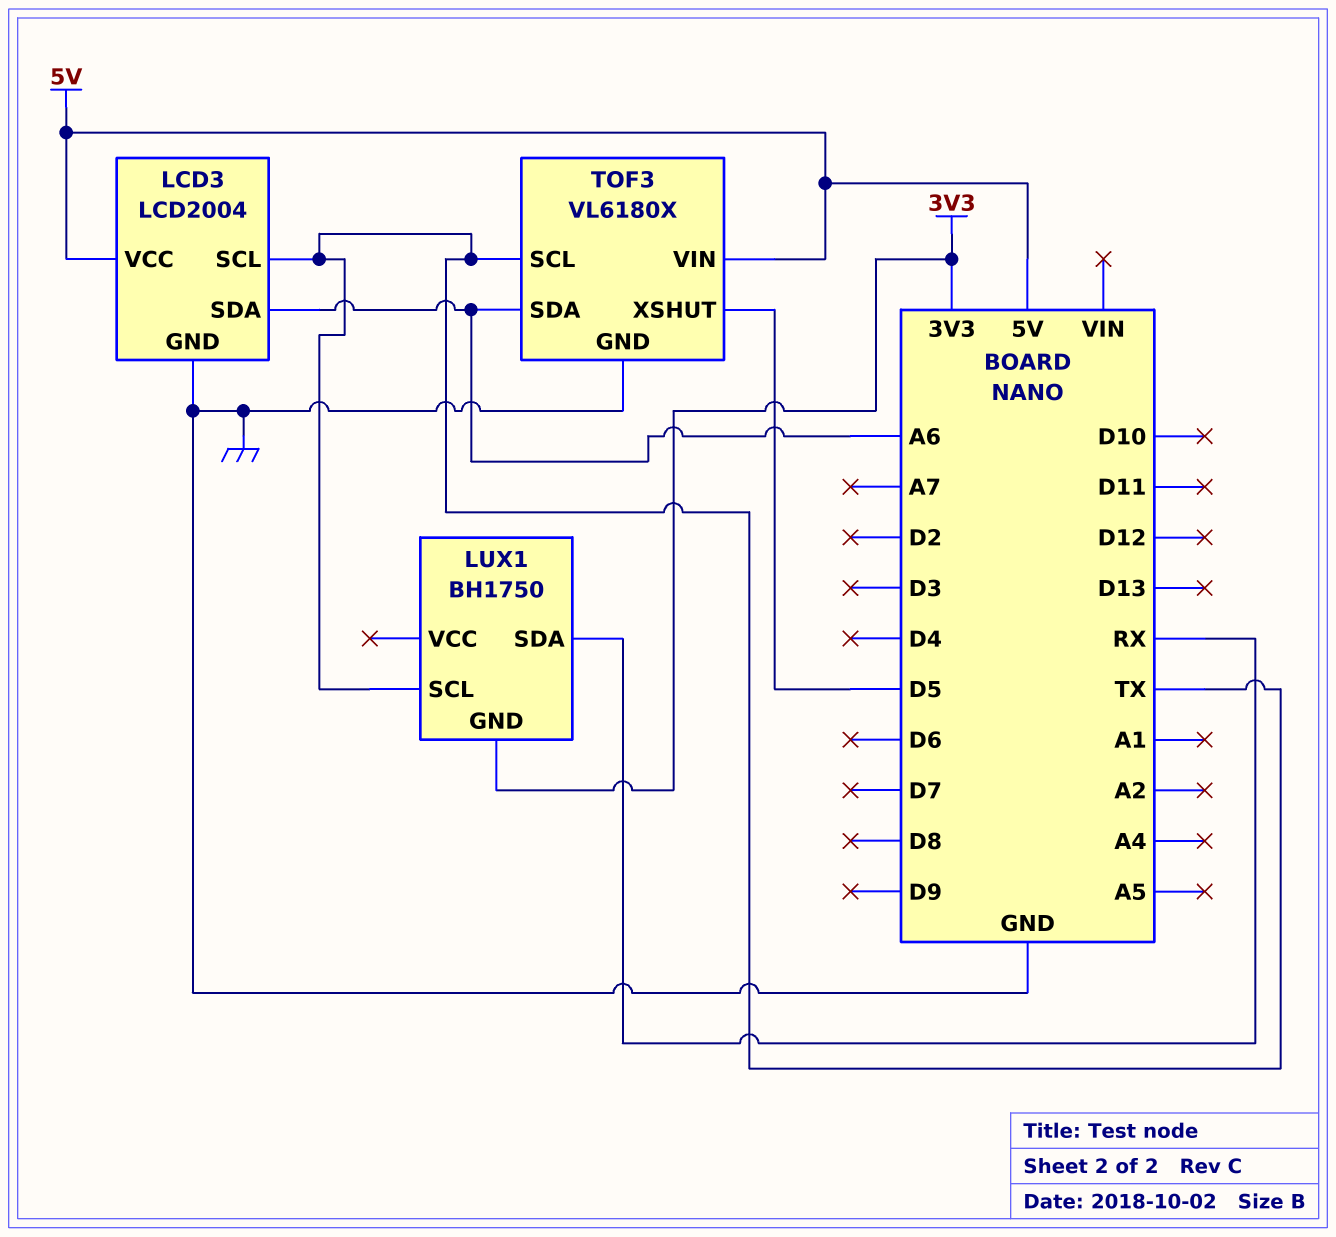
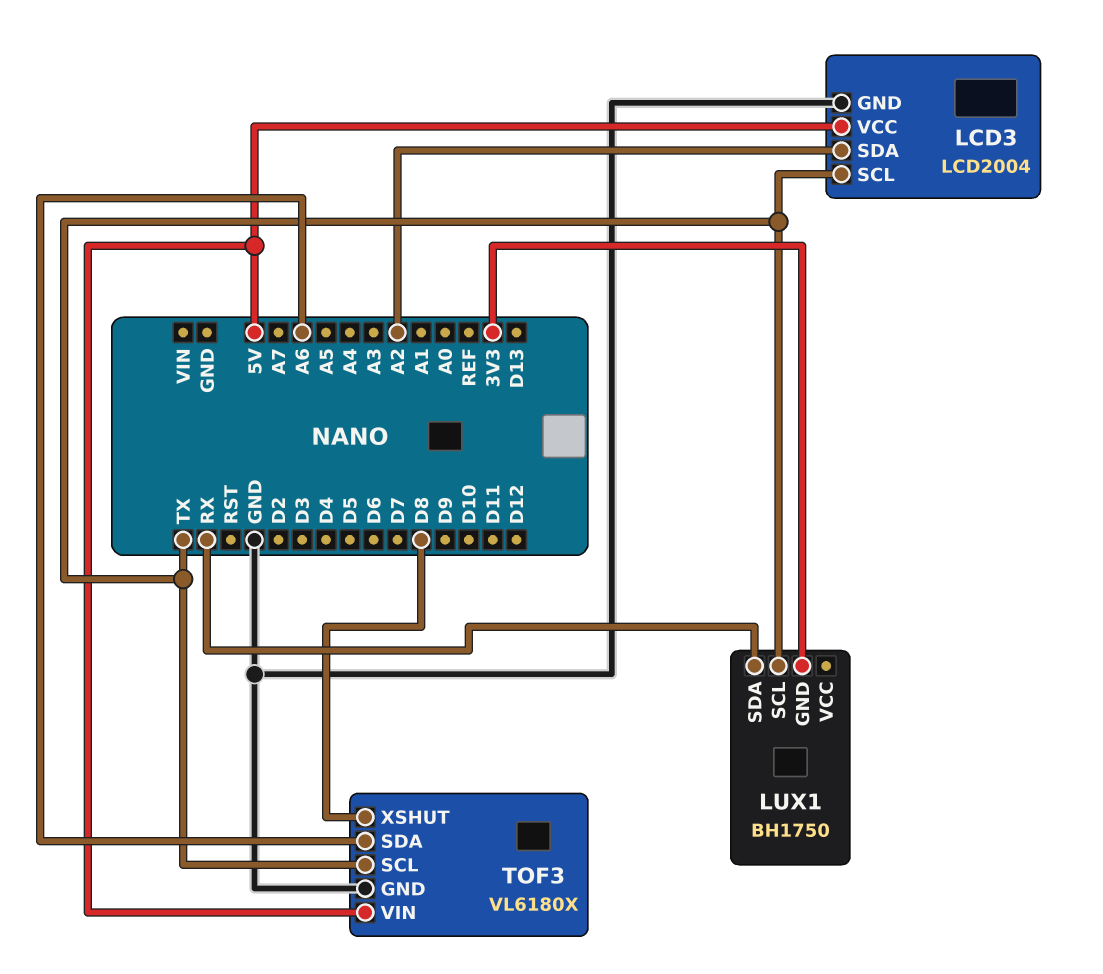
LCD3 pin SDA: A6 -> A2
TOF3 pin XSHUT: D5 -> D8

